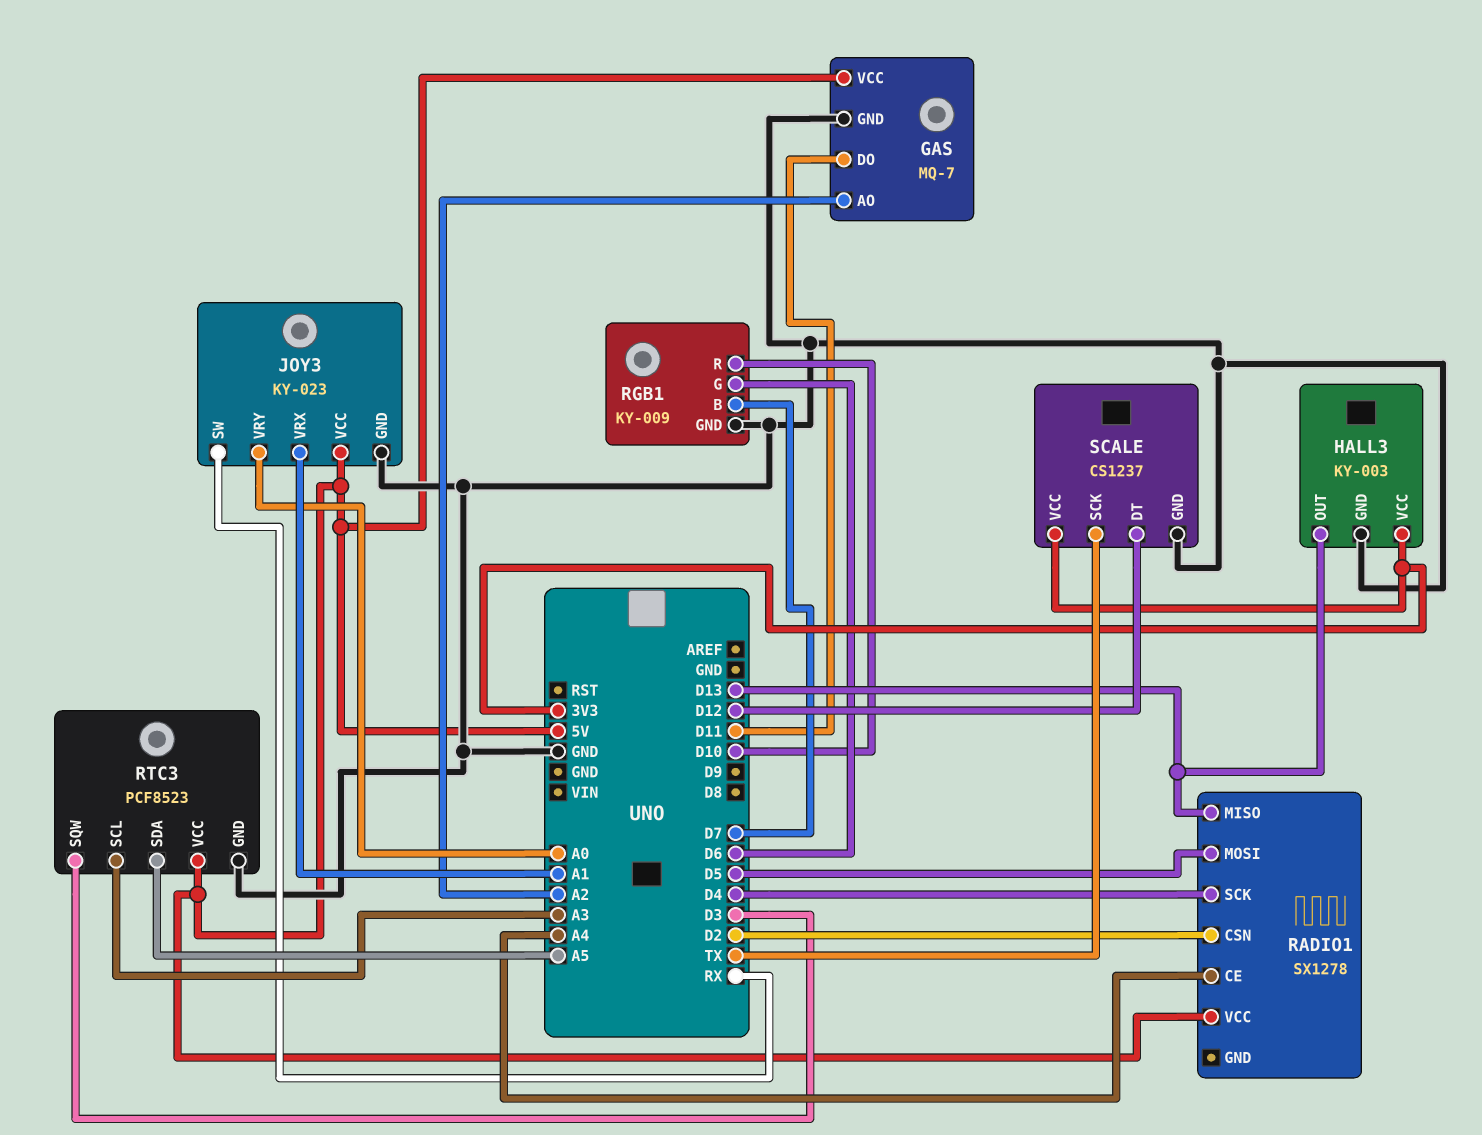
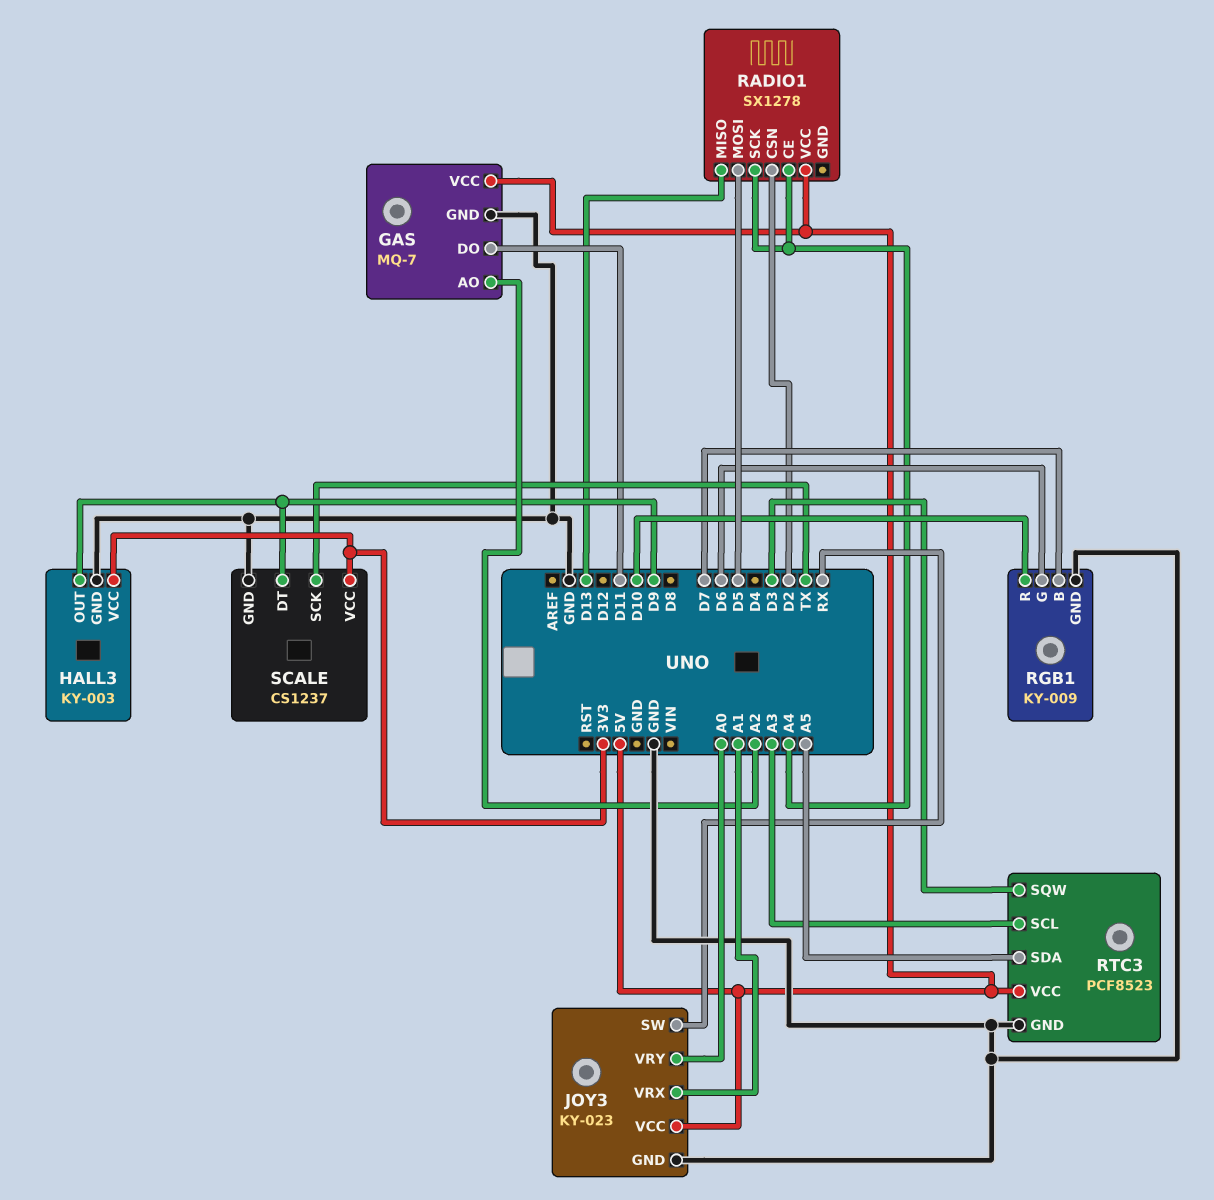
HALL3 pin OUT: D13 -> D9
RADIO1 pin SCK: D4 -> A4
SCALE pin DT: D12 -> D9

